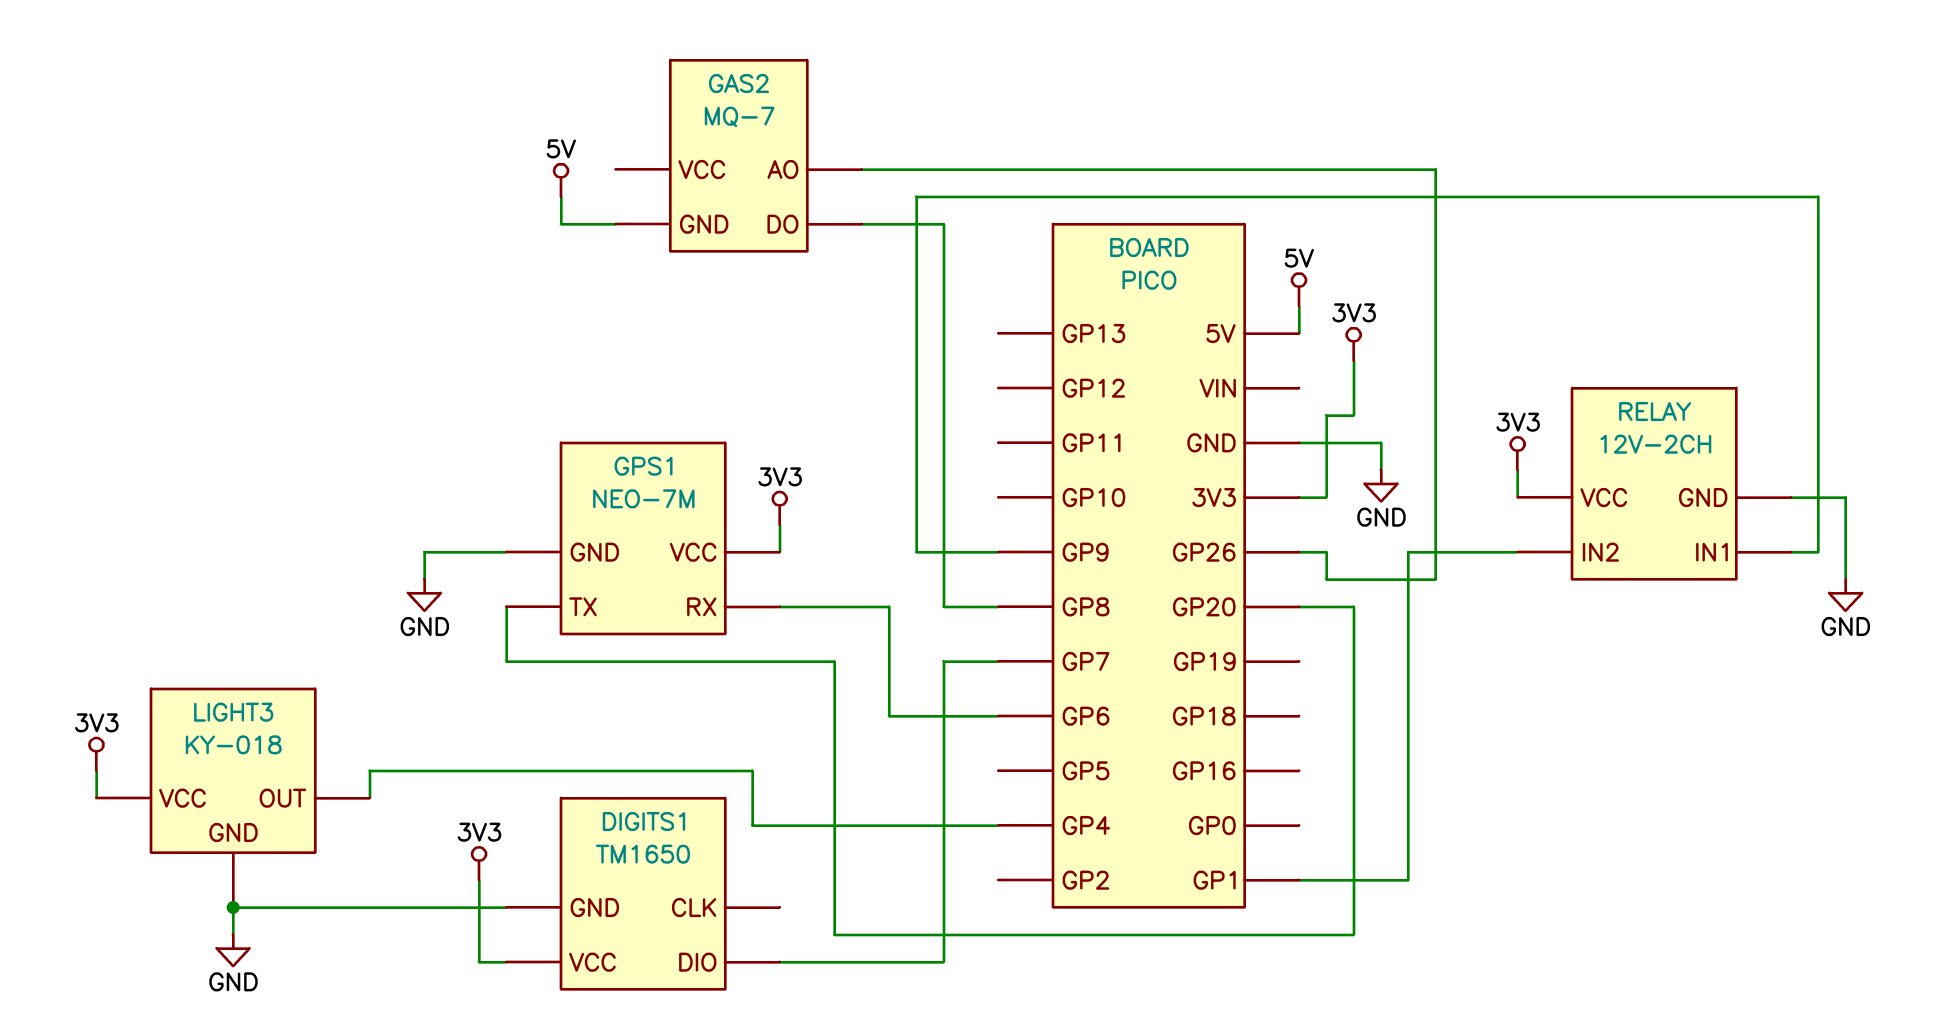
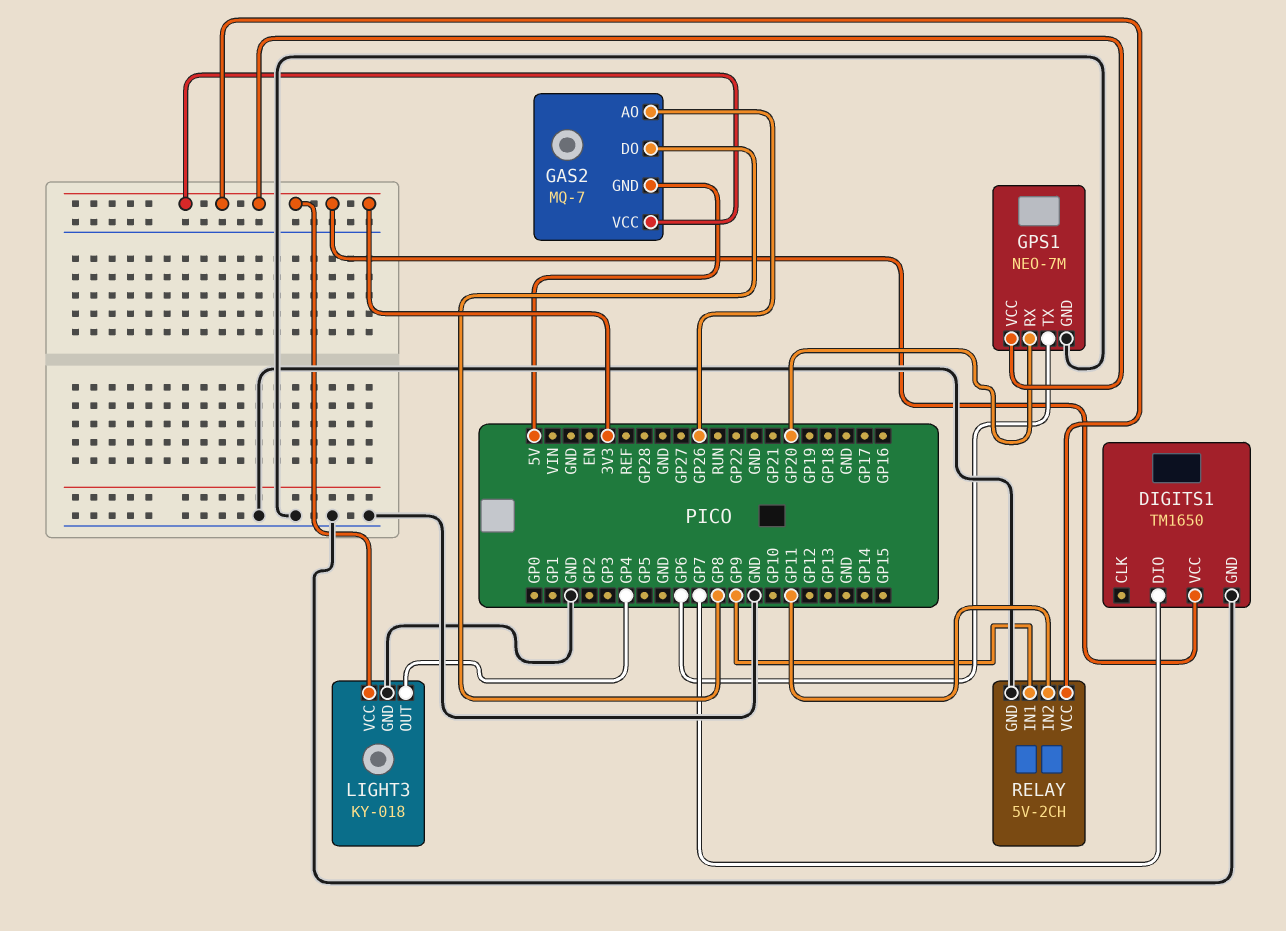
GAS2 pin VCC: none -> 3V3
GPS1 pin RX: GP6 -> GP20
GPS1 pin TX: GP20 -> GP6
RELAY: 12V-2CH -> 5V-2CH
RELAY pin IN2: GP1 -> GP11

